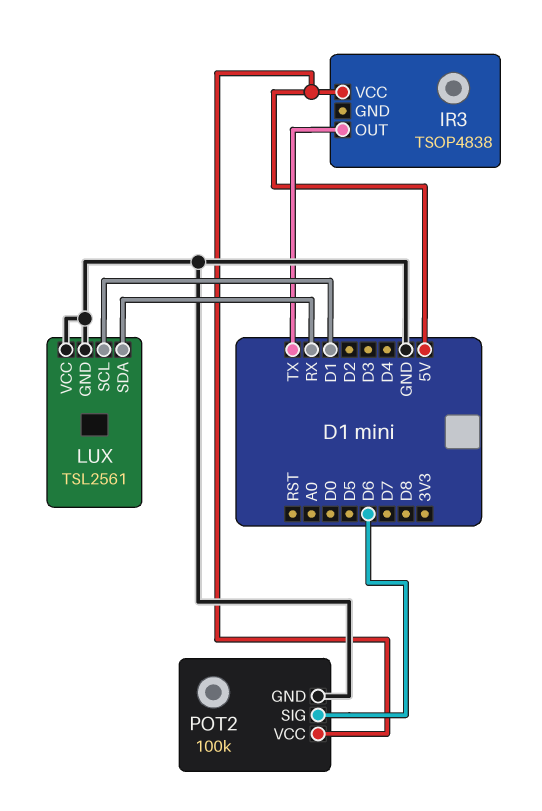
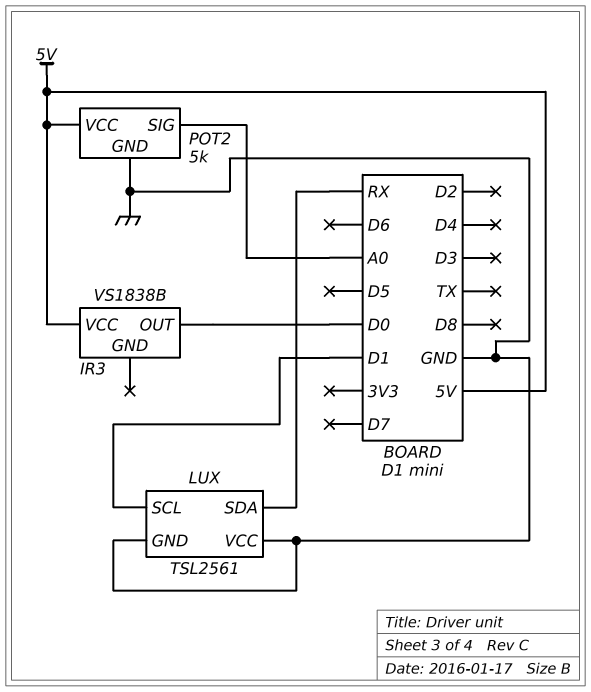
IR3: TSOP4838 -> VS1838B
IR3 pin OUT: TX -> D0
POT2: 100k -> 5k
POT2 pin SIG: D6 -> A0

